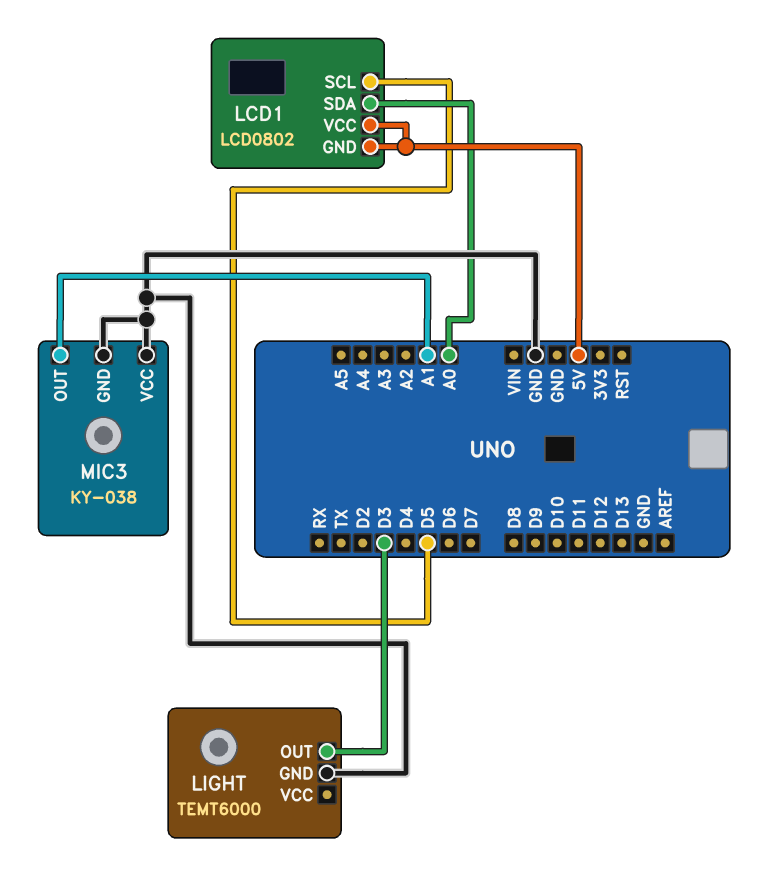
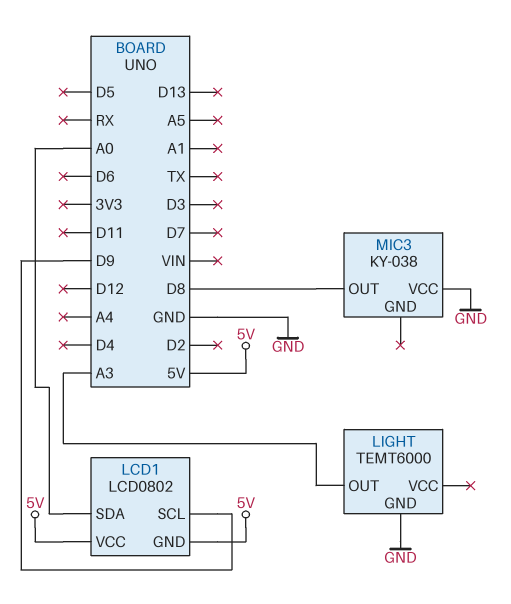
LCD1 pin SCL: D5 -> D9
LIGHT pin OUT: D3 -> A3
MIC3 pin GND: GND -> none
MIC3 pin OUT: A1 -> D8

